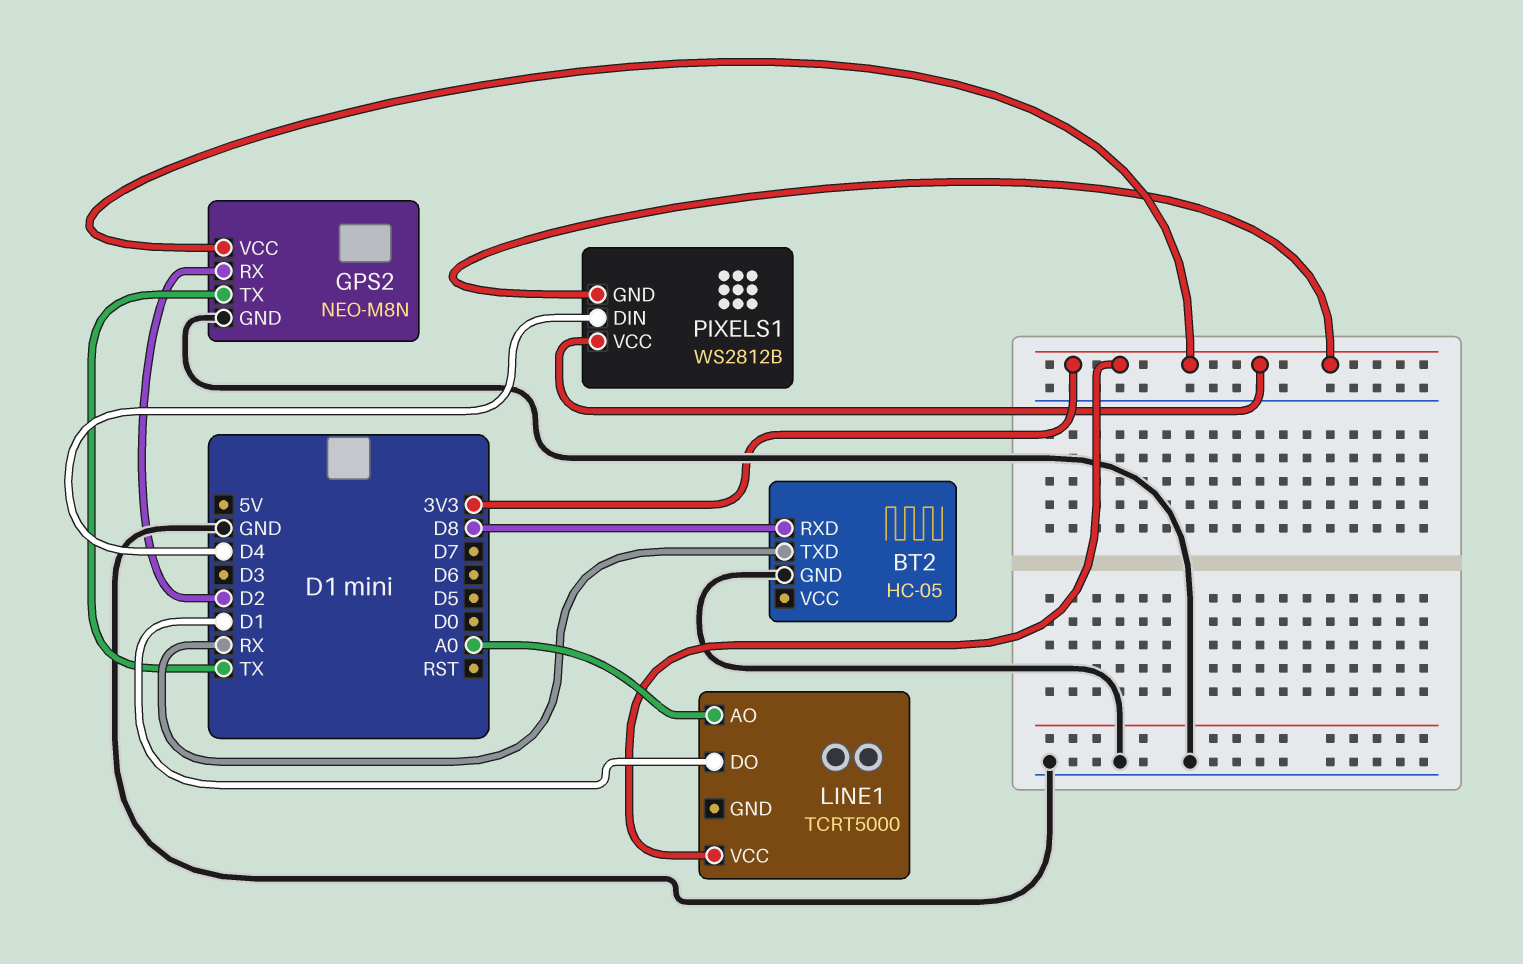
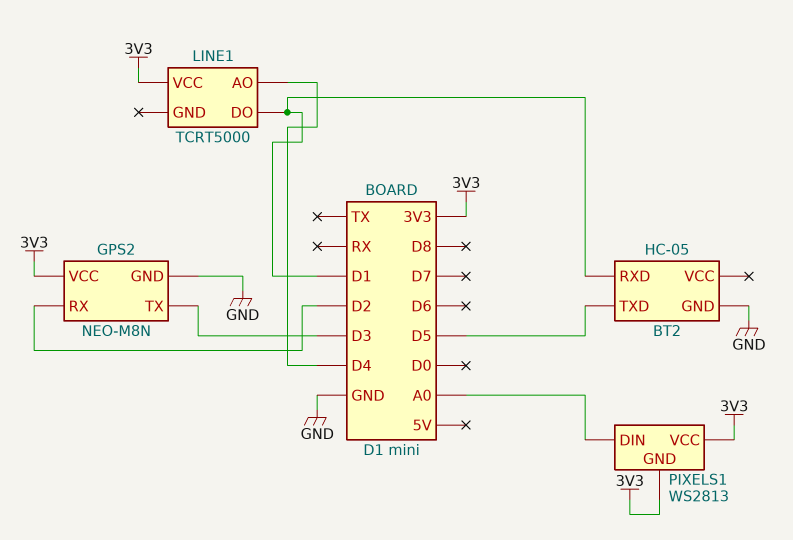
BT2 pin RXD: D8 -> D1
BT2 pin TXD: RX -> D5
GPS2 pin TX: TX -> D3
LINE1 pin AO: A0 -> D4
PIXELS1: WS2812B -> WS2813
PIXELS1 pin DIN: D4 -> A0

